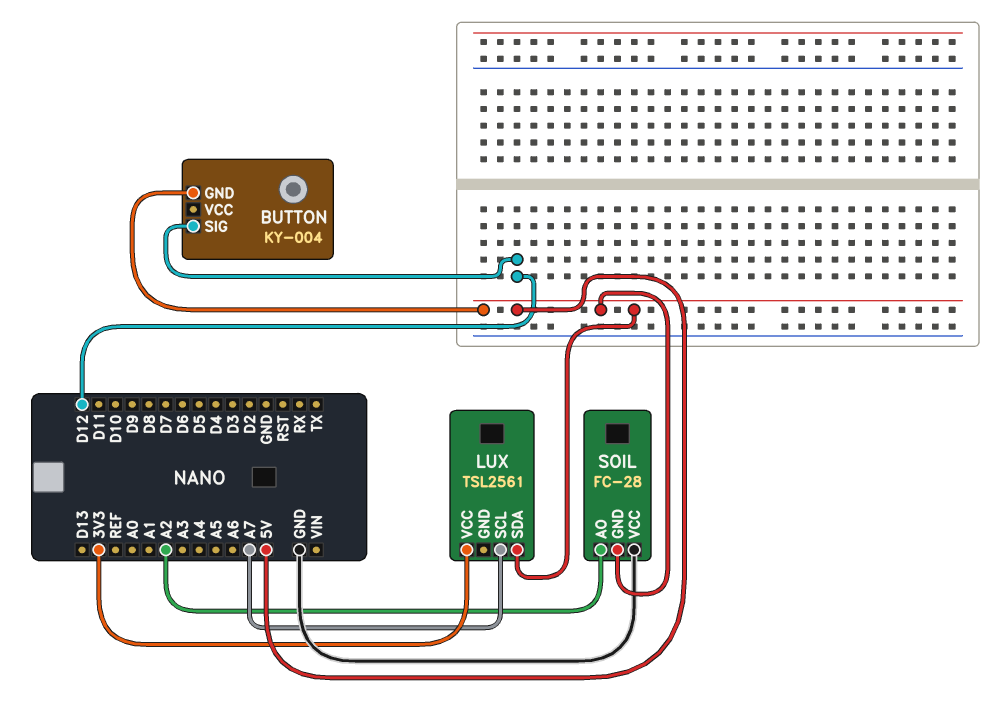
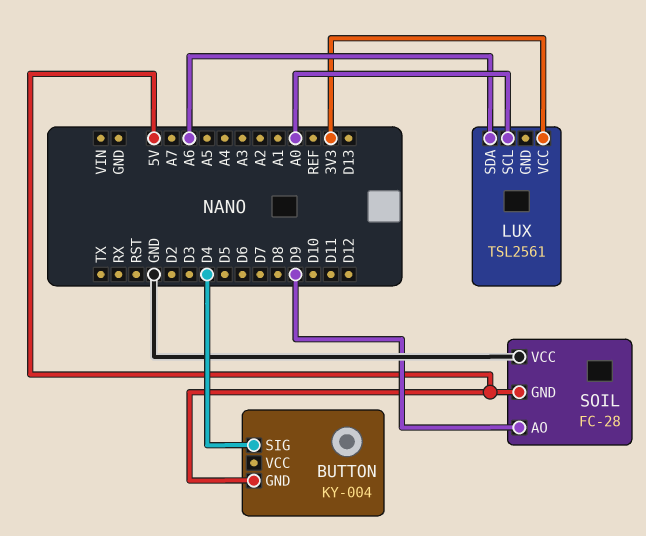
BUTTON pin SIG: D12 -> D4
LUX pin SCL: A7 -> A0
LUX pin SDA: 5V -> A6
SOIL pin AO: A2 -> D9

